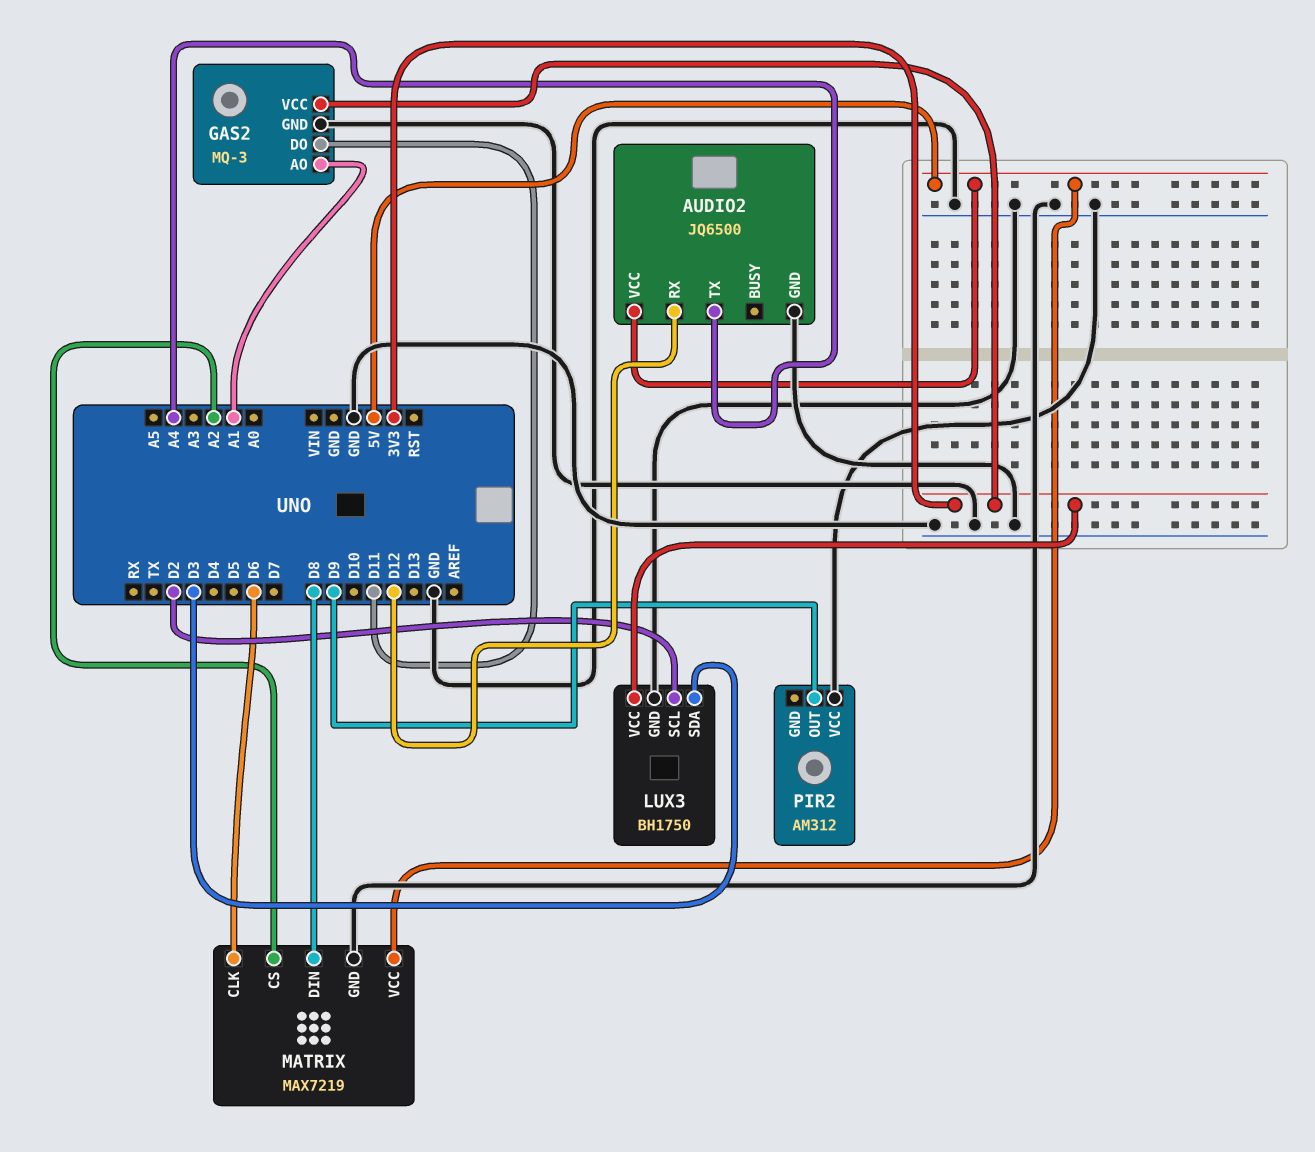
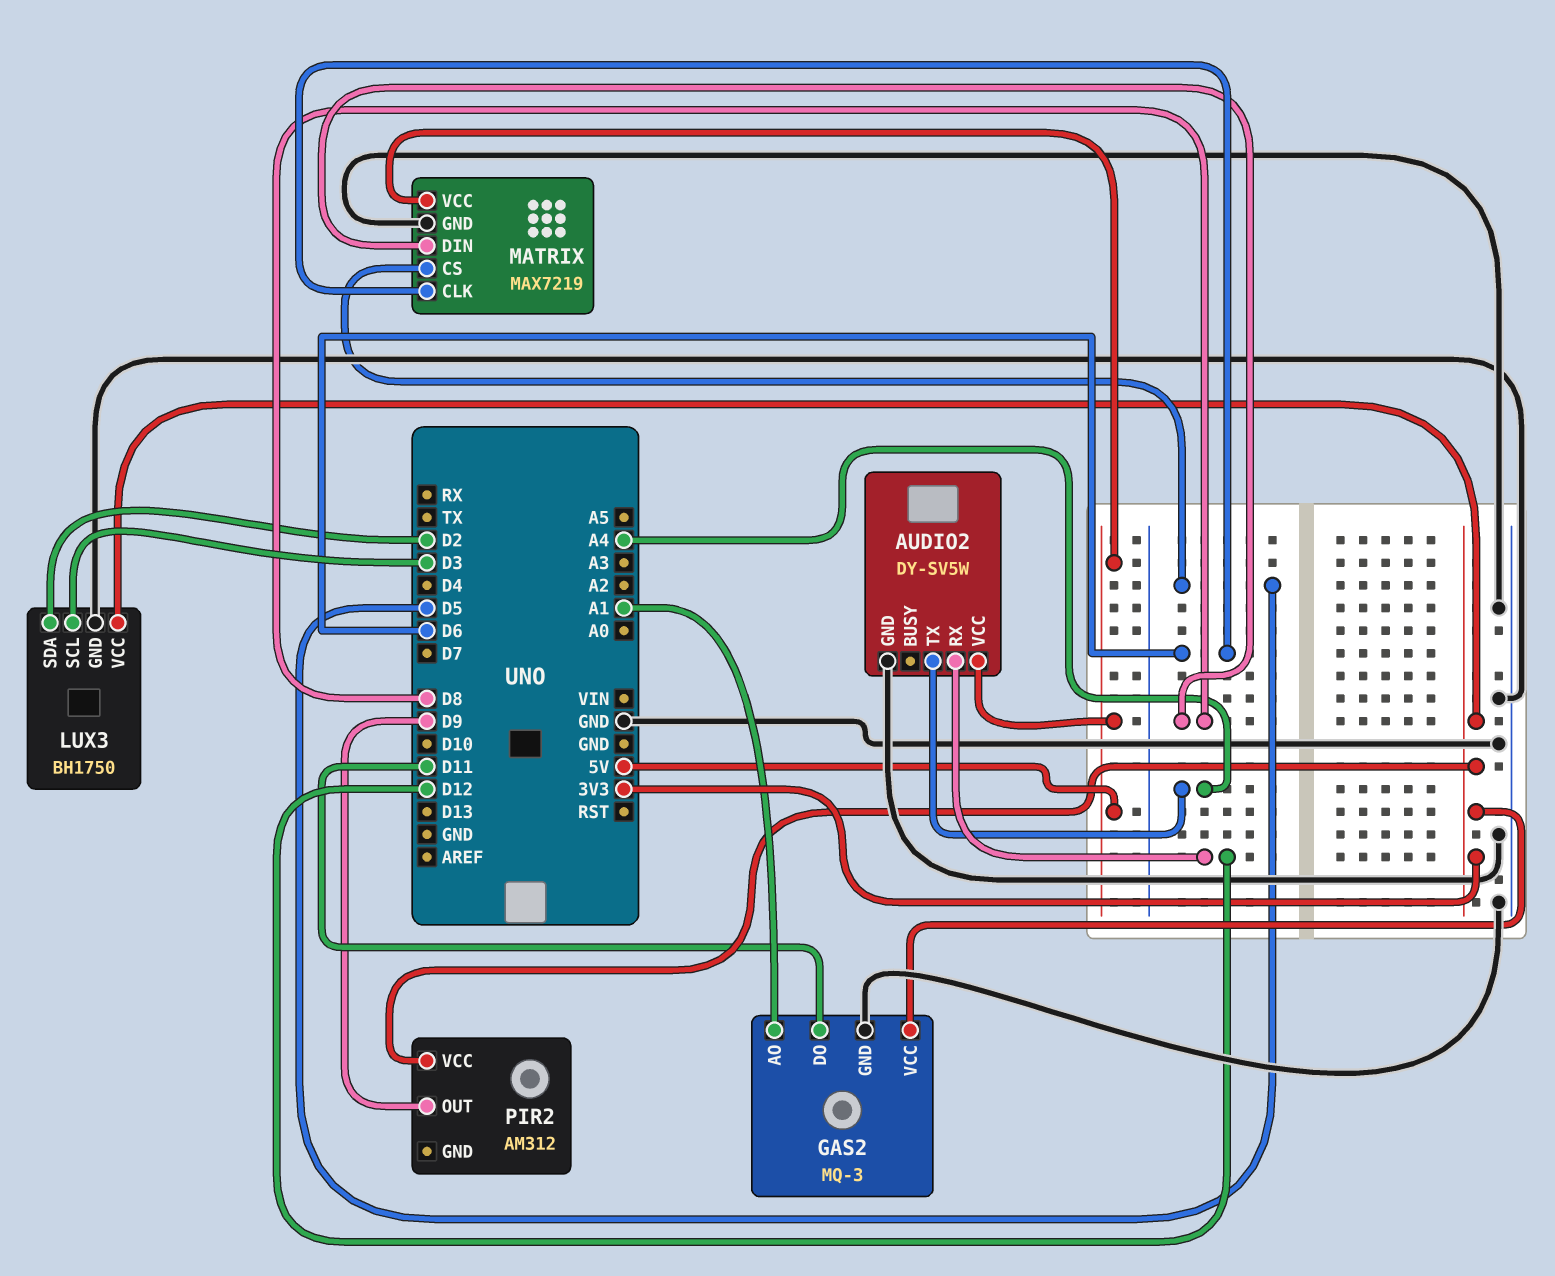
AUDIO2: JQ6500 -> DY-SV5W
LUX3 pin SCL: D2 -> D3
LUX3 pin SDA: D3 -> D2
MATRIX pin CS: A2 -> D5
PIR2 pin VCC: GND -> 3V3

